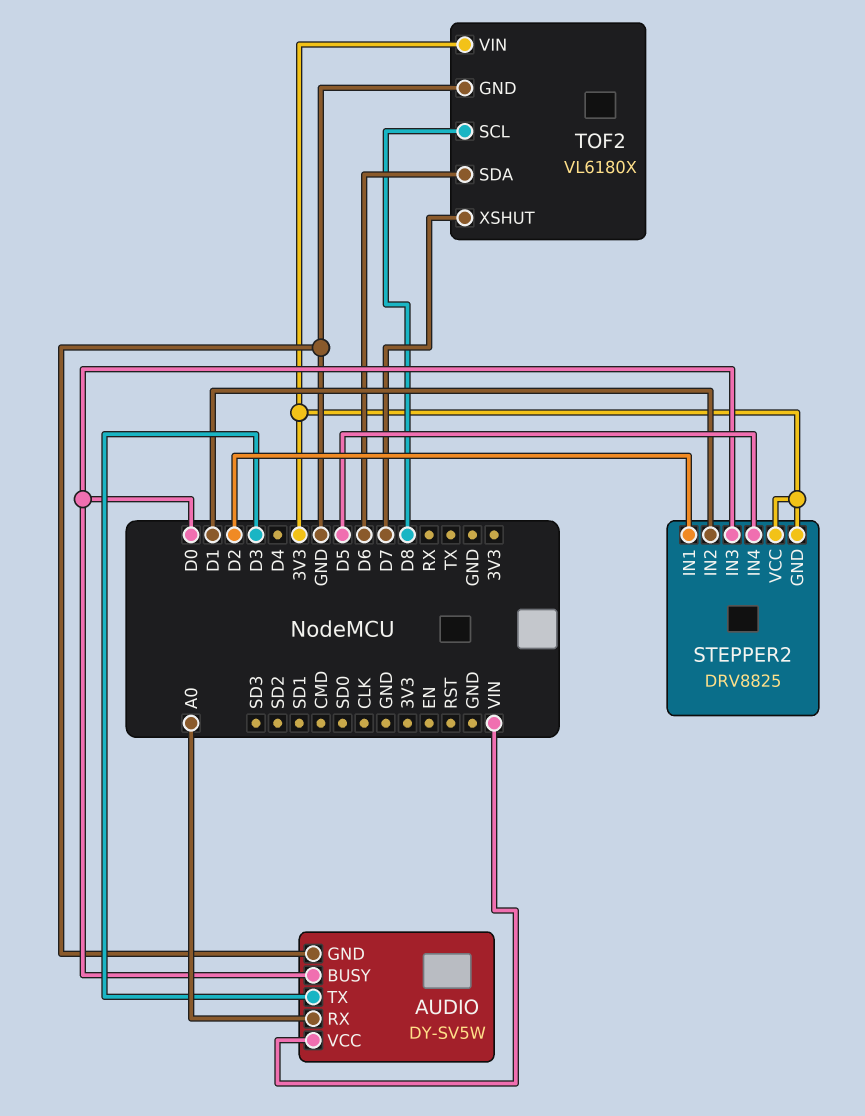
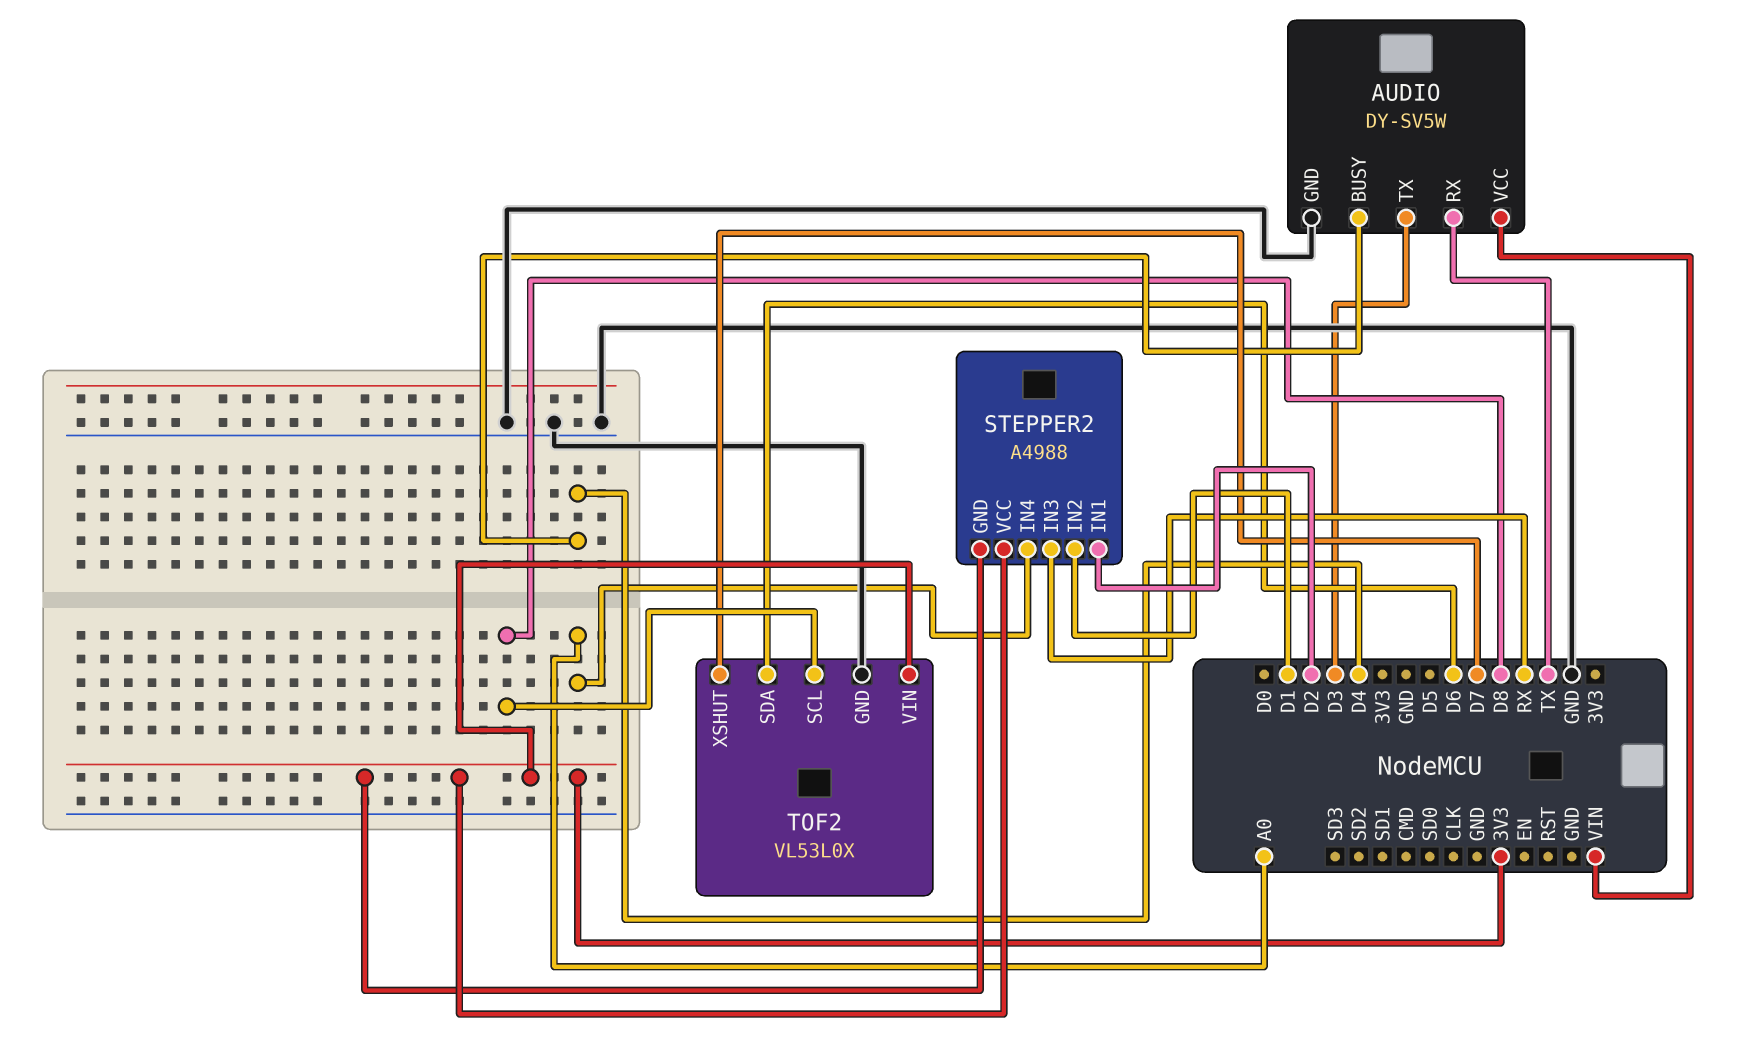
AUDIO pin BUSY: D0 -> D4
AUDIO pin RX: A0 -> TX
STEPPER2: DRV8825 -> A4988
STEPPER2 pin IN3: D0 -> RX
STEPPER2 pin IN4: D5 -> A0
TOF2: VL6180X -> VL53L0X

